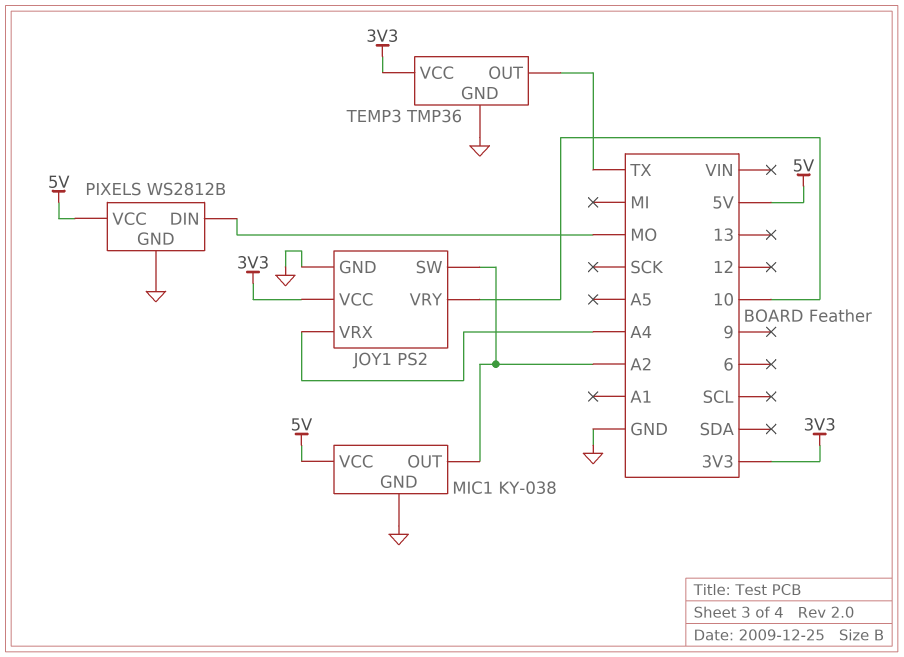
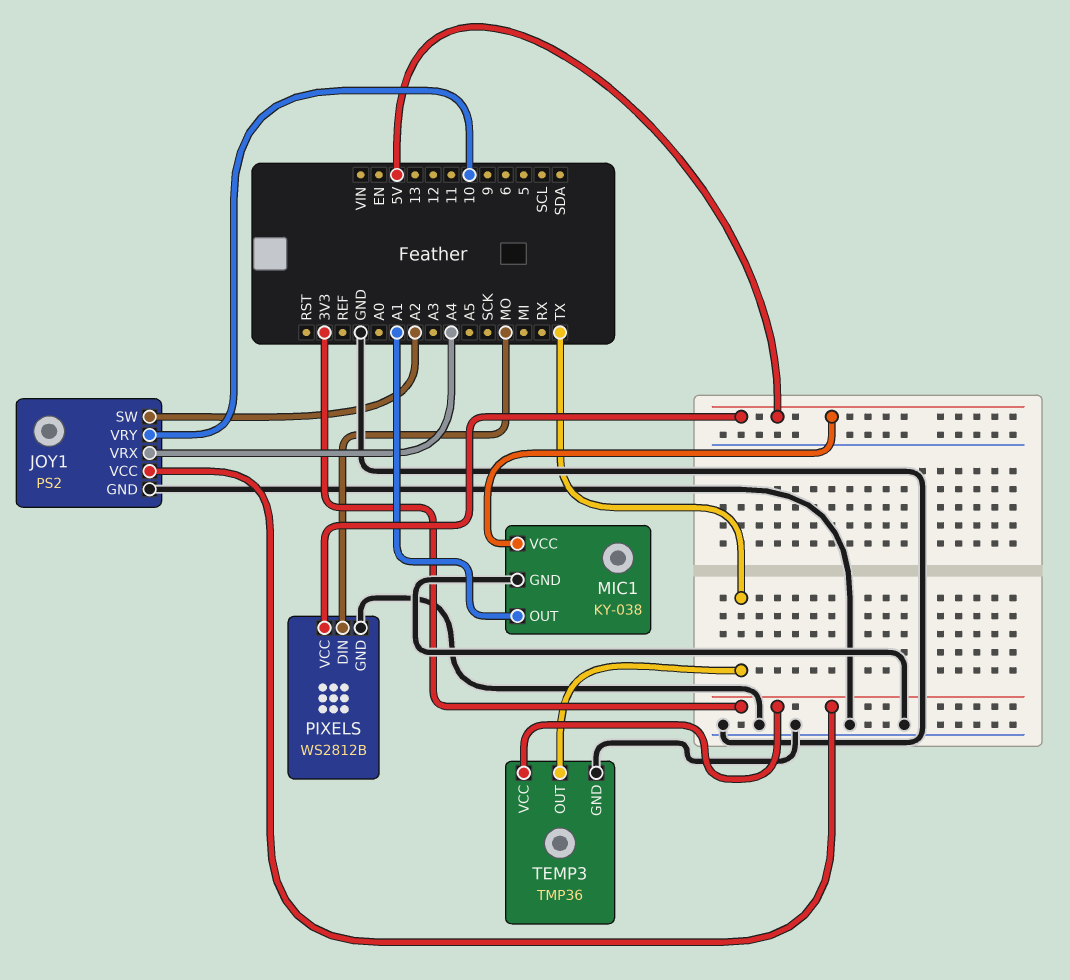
MIC1 pin OUT: A2 -> A1

